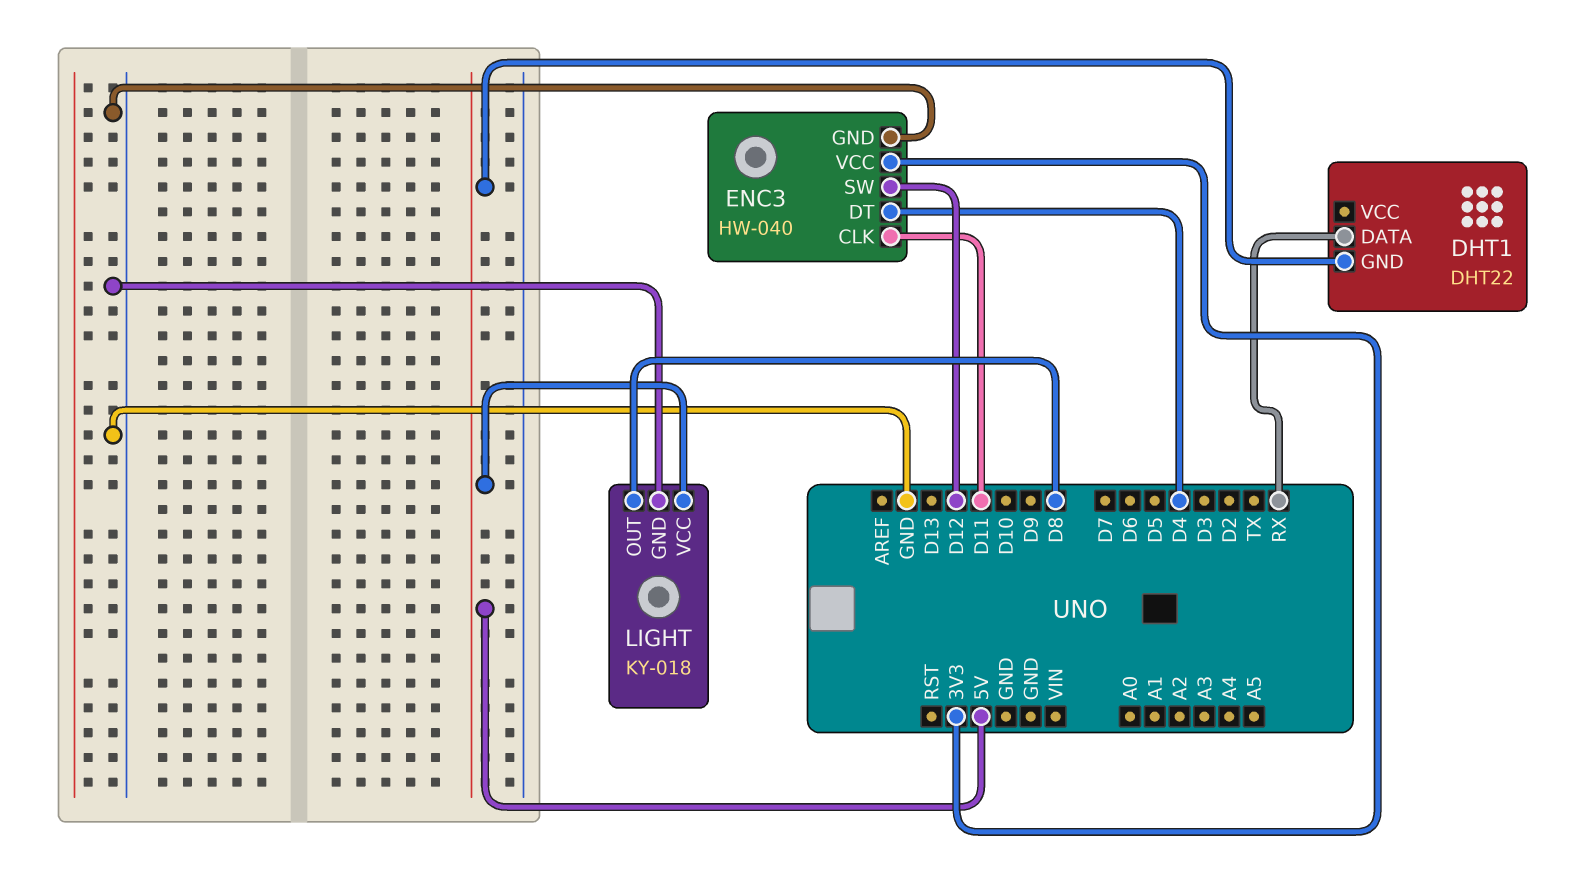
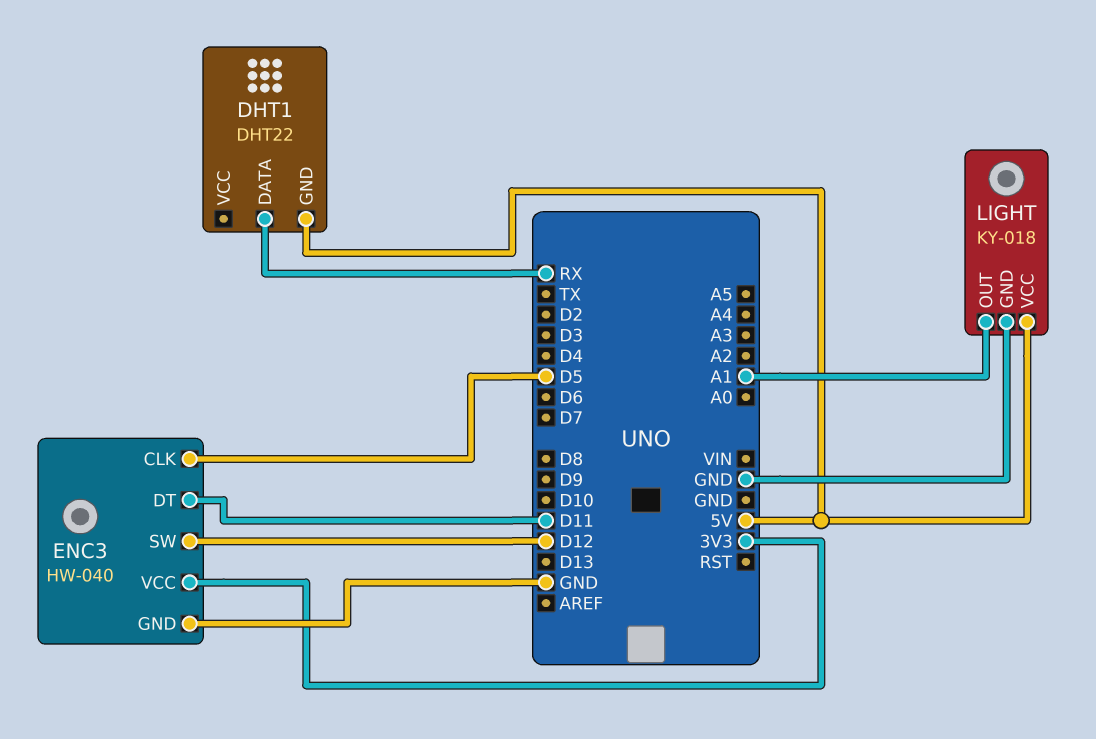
ENC3 pin CLK: D11 -> D5
ENC3 pin DT: D4 -> D11
LIGHT pin OUT: D8 -> A1

